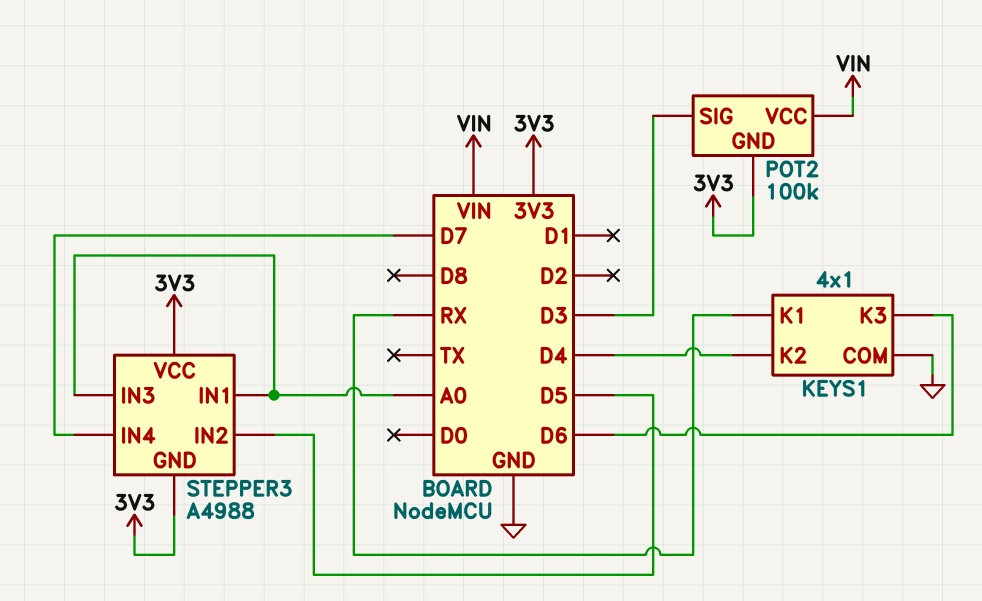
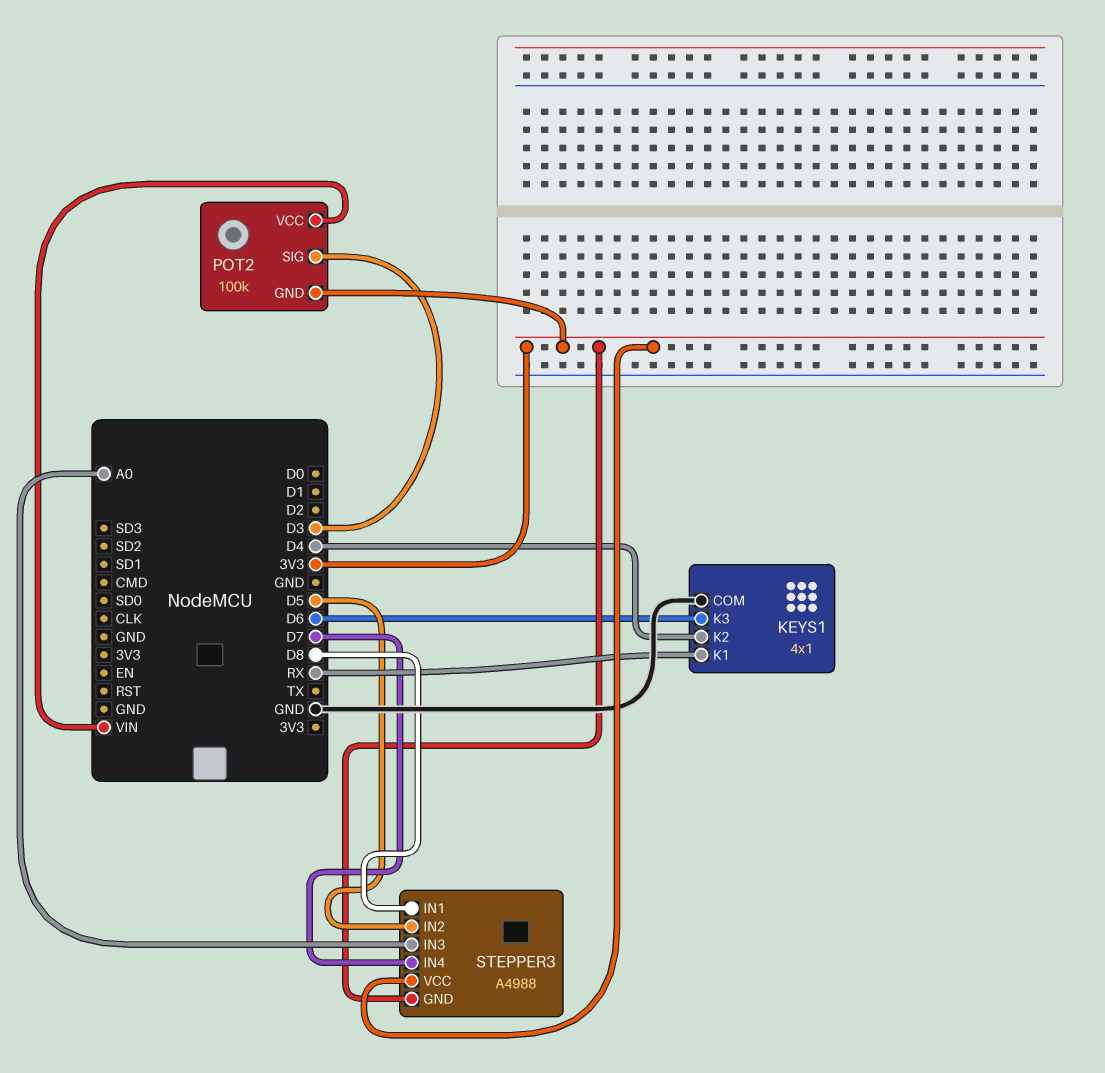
STEPPER3 pin IN1: A0 -> D8

